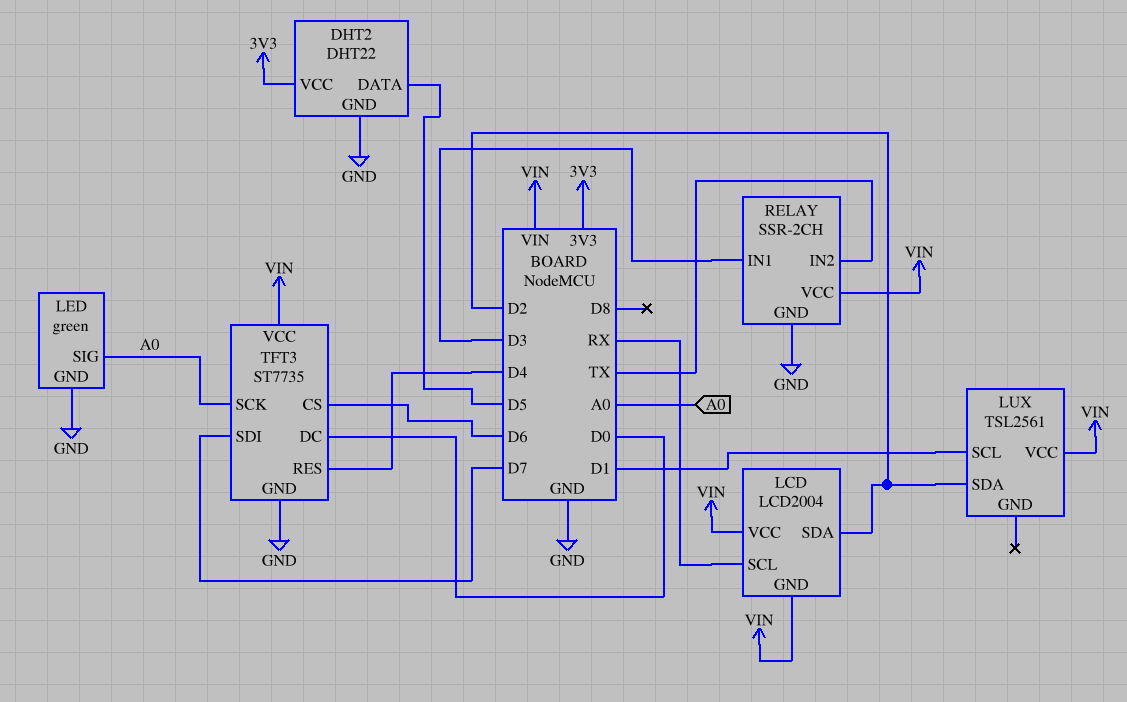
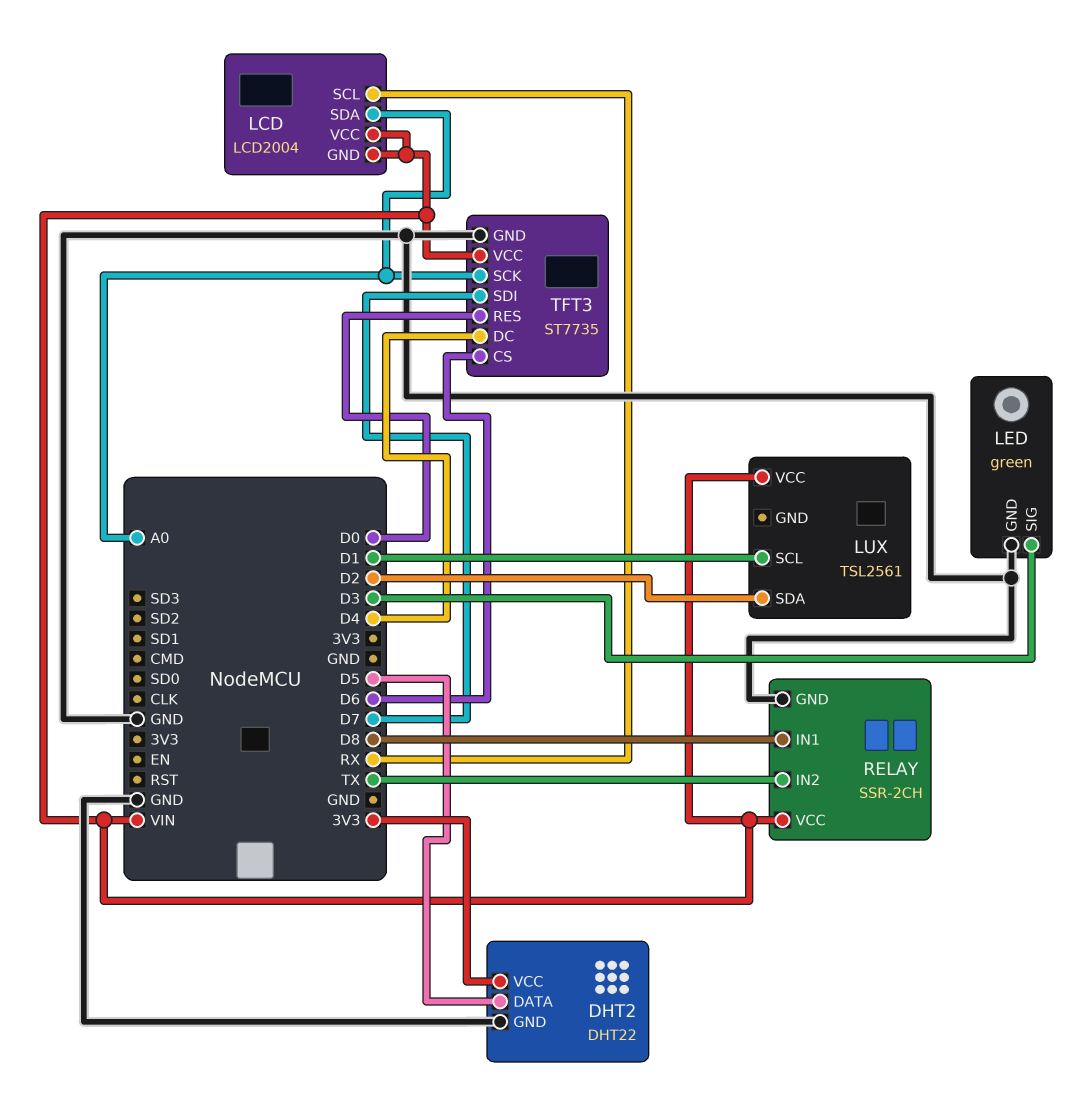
LCD pin SDA: D2 -> A0
LED pin SIG: A0 -> D3
RELAY pin IN1: D3 -> D8
TFT3 pin DC: D0 -> D4
TFT3 pin RES: D4 -> D0

